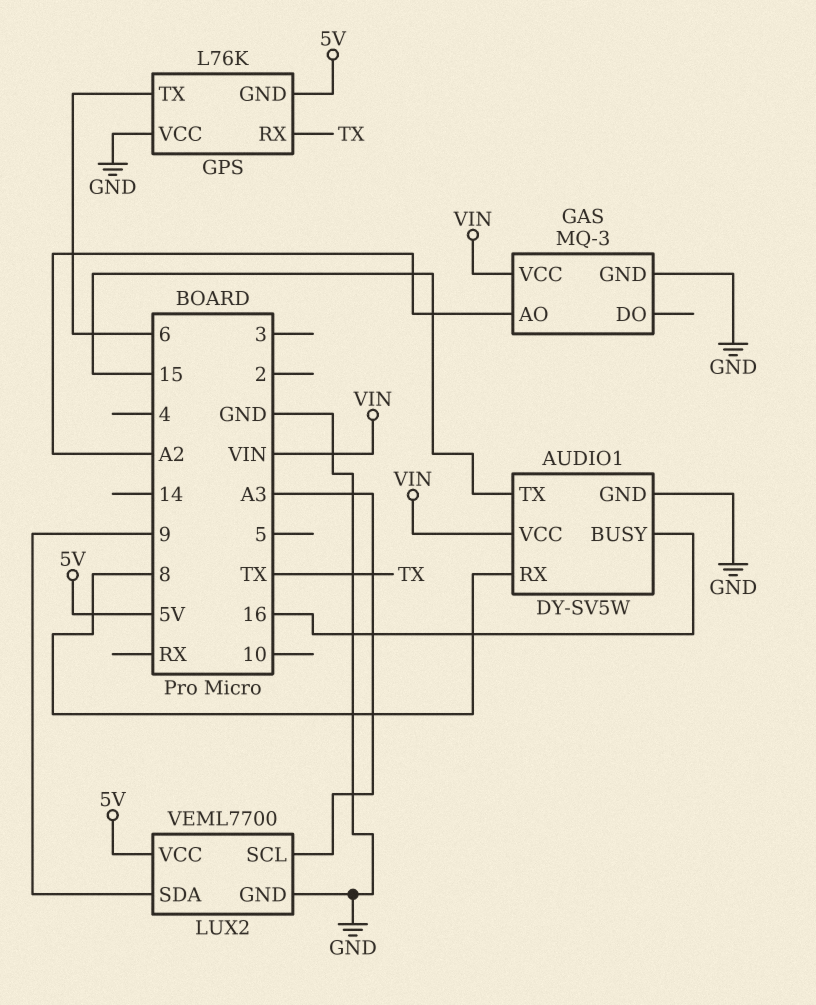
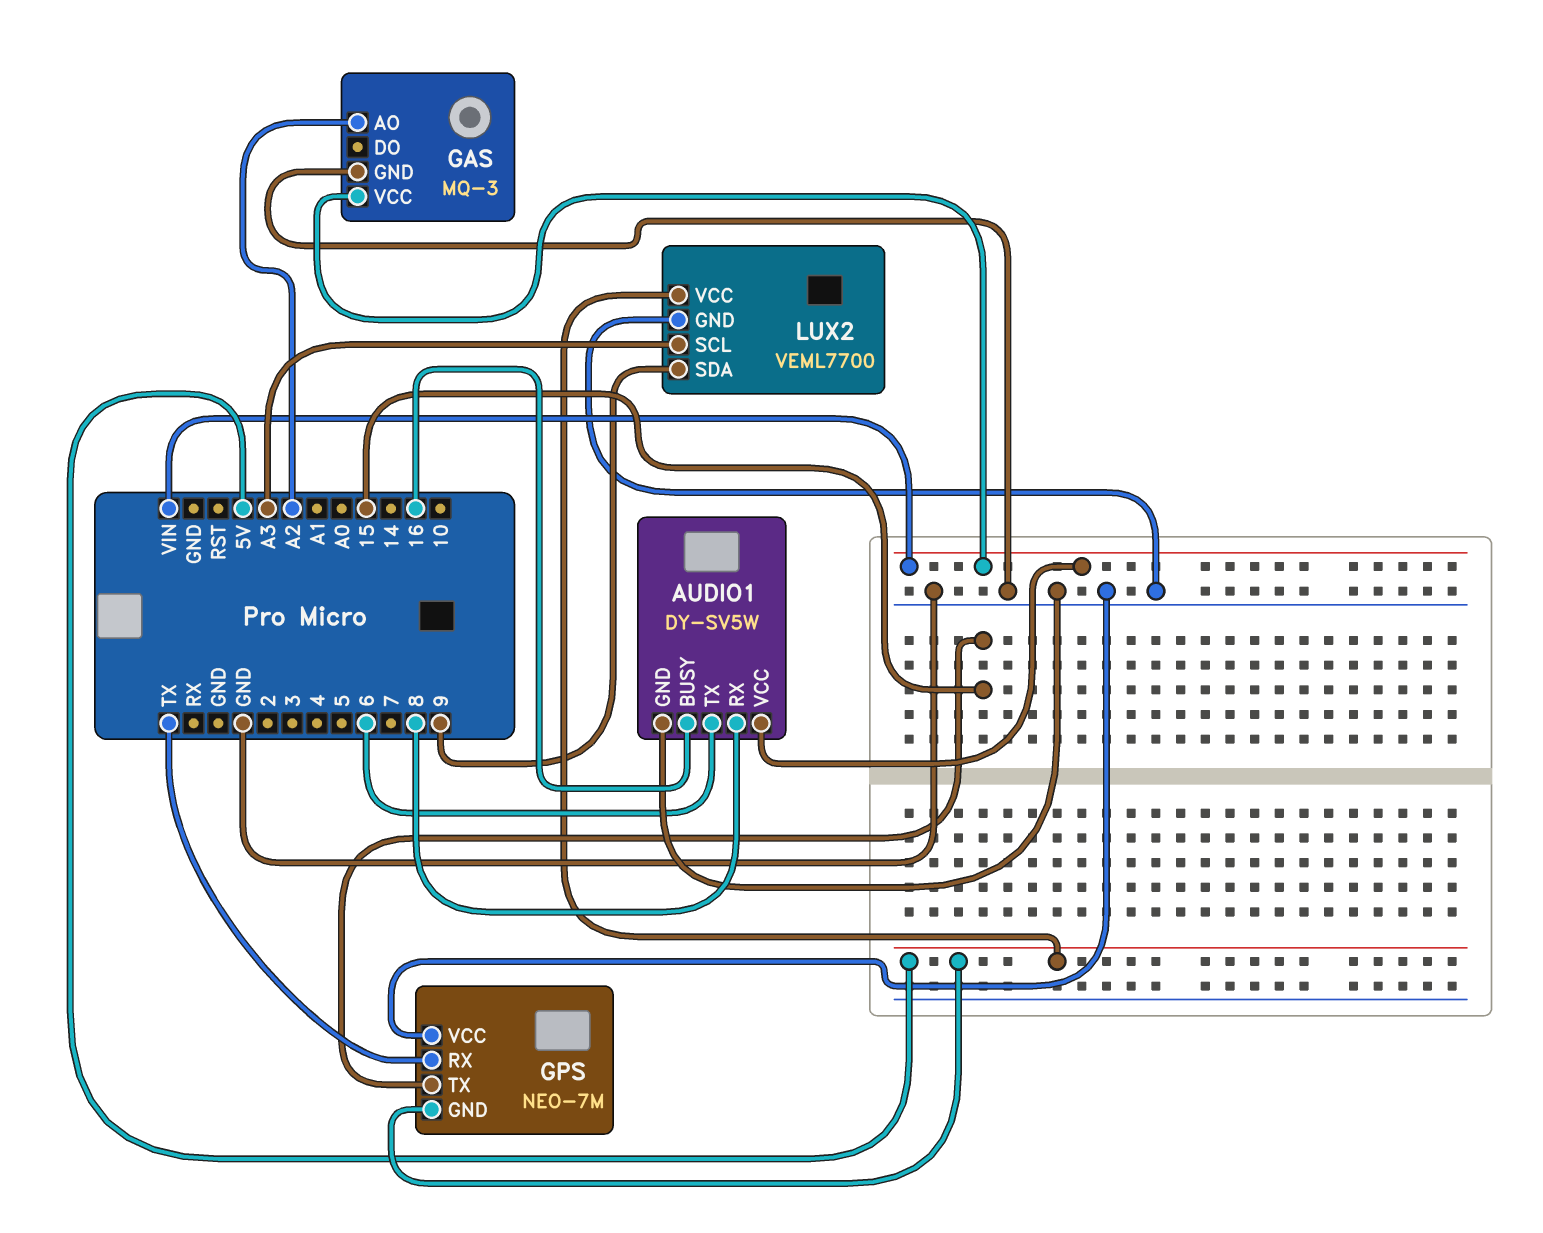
AUDIO1 pin TX: 15 -> 6
GPS: L76K -> NEO-7M
GPS pin TX: 6 -> 15

